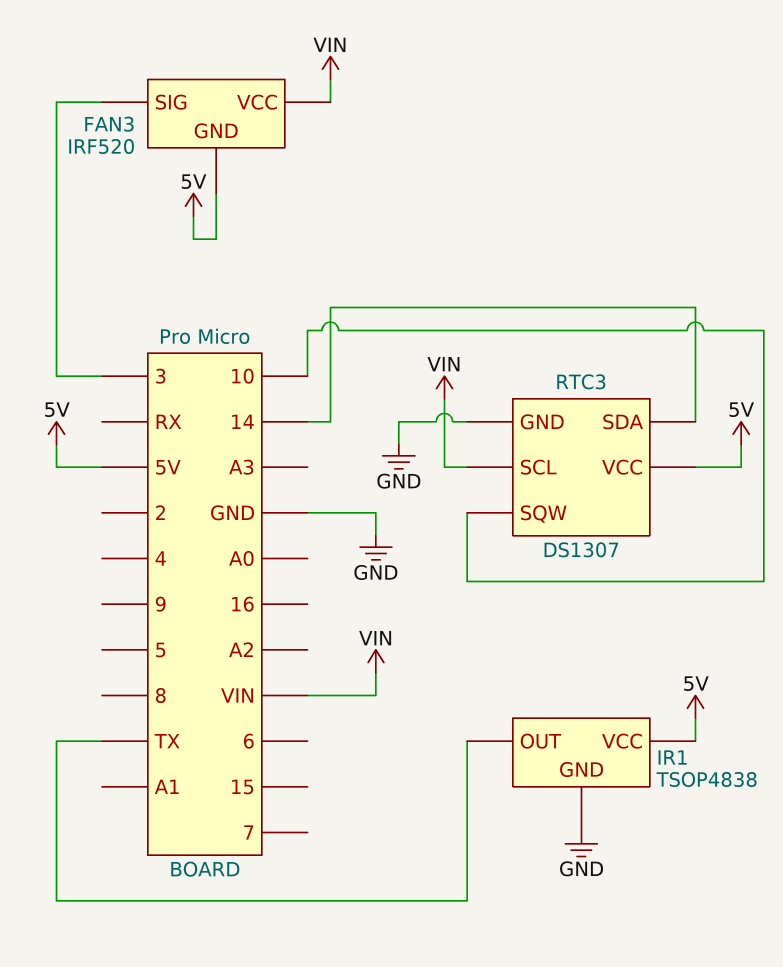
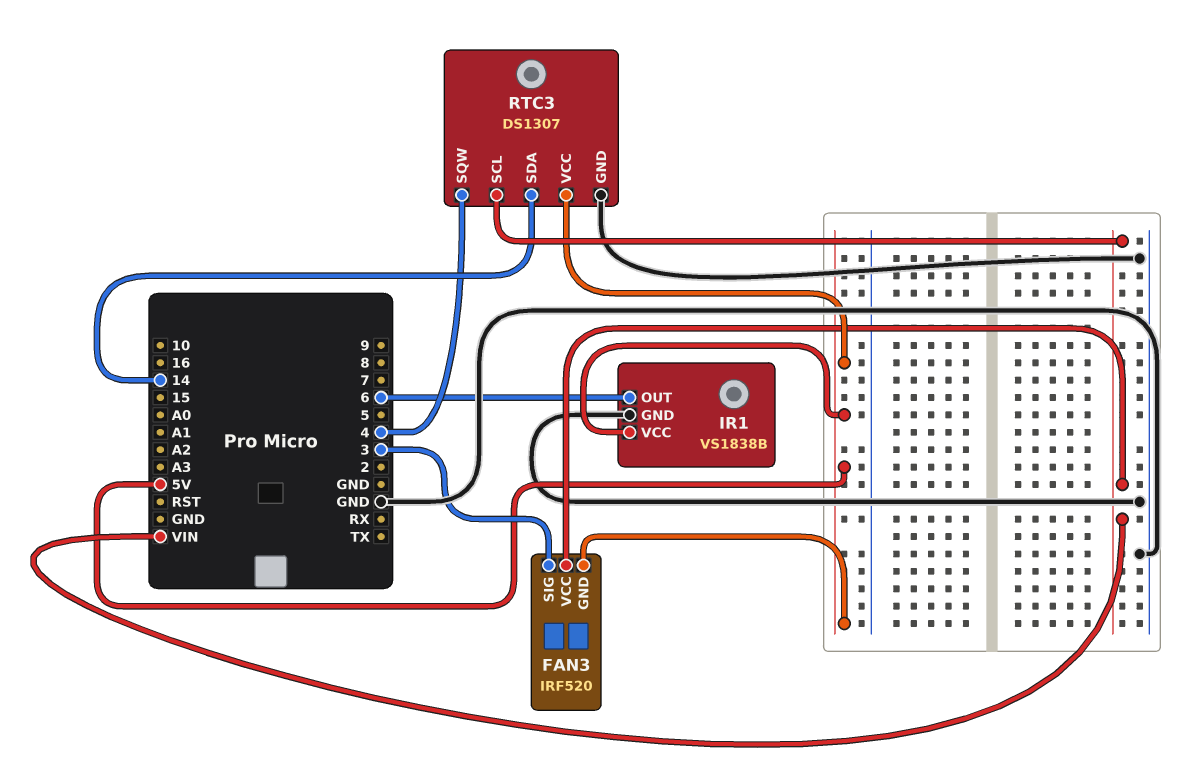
IR1: TSOP4838 -> VS1838B
IR1 pin OUT: TX -> 6
RTC3 pin SQW: 10 -> 4

